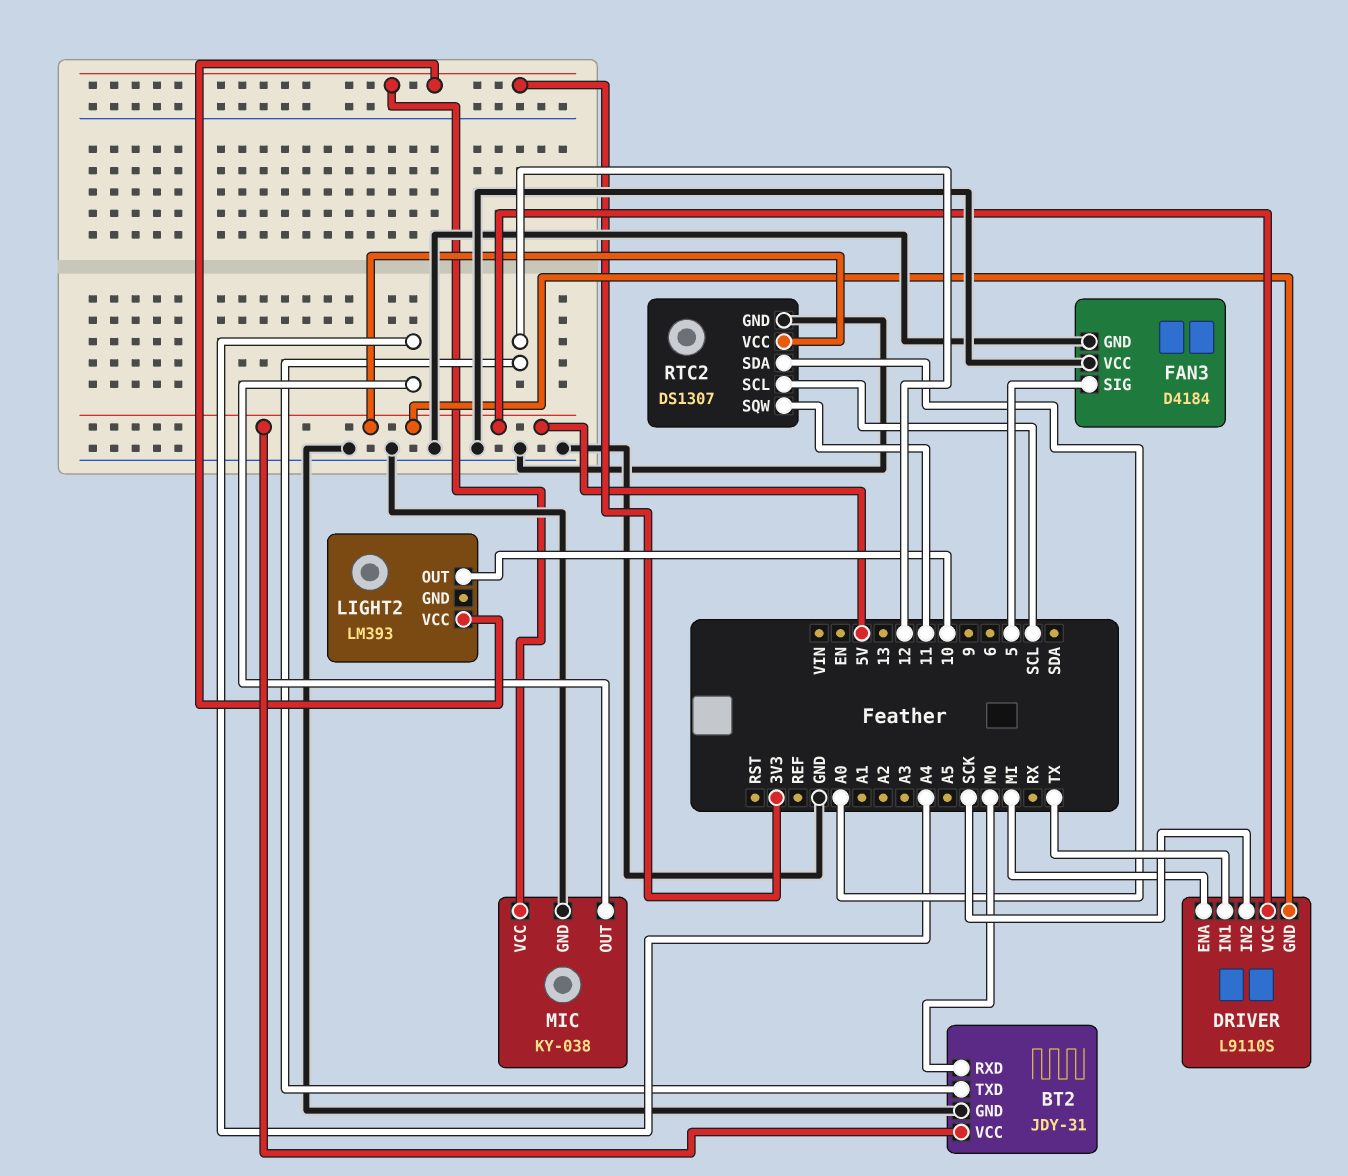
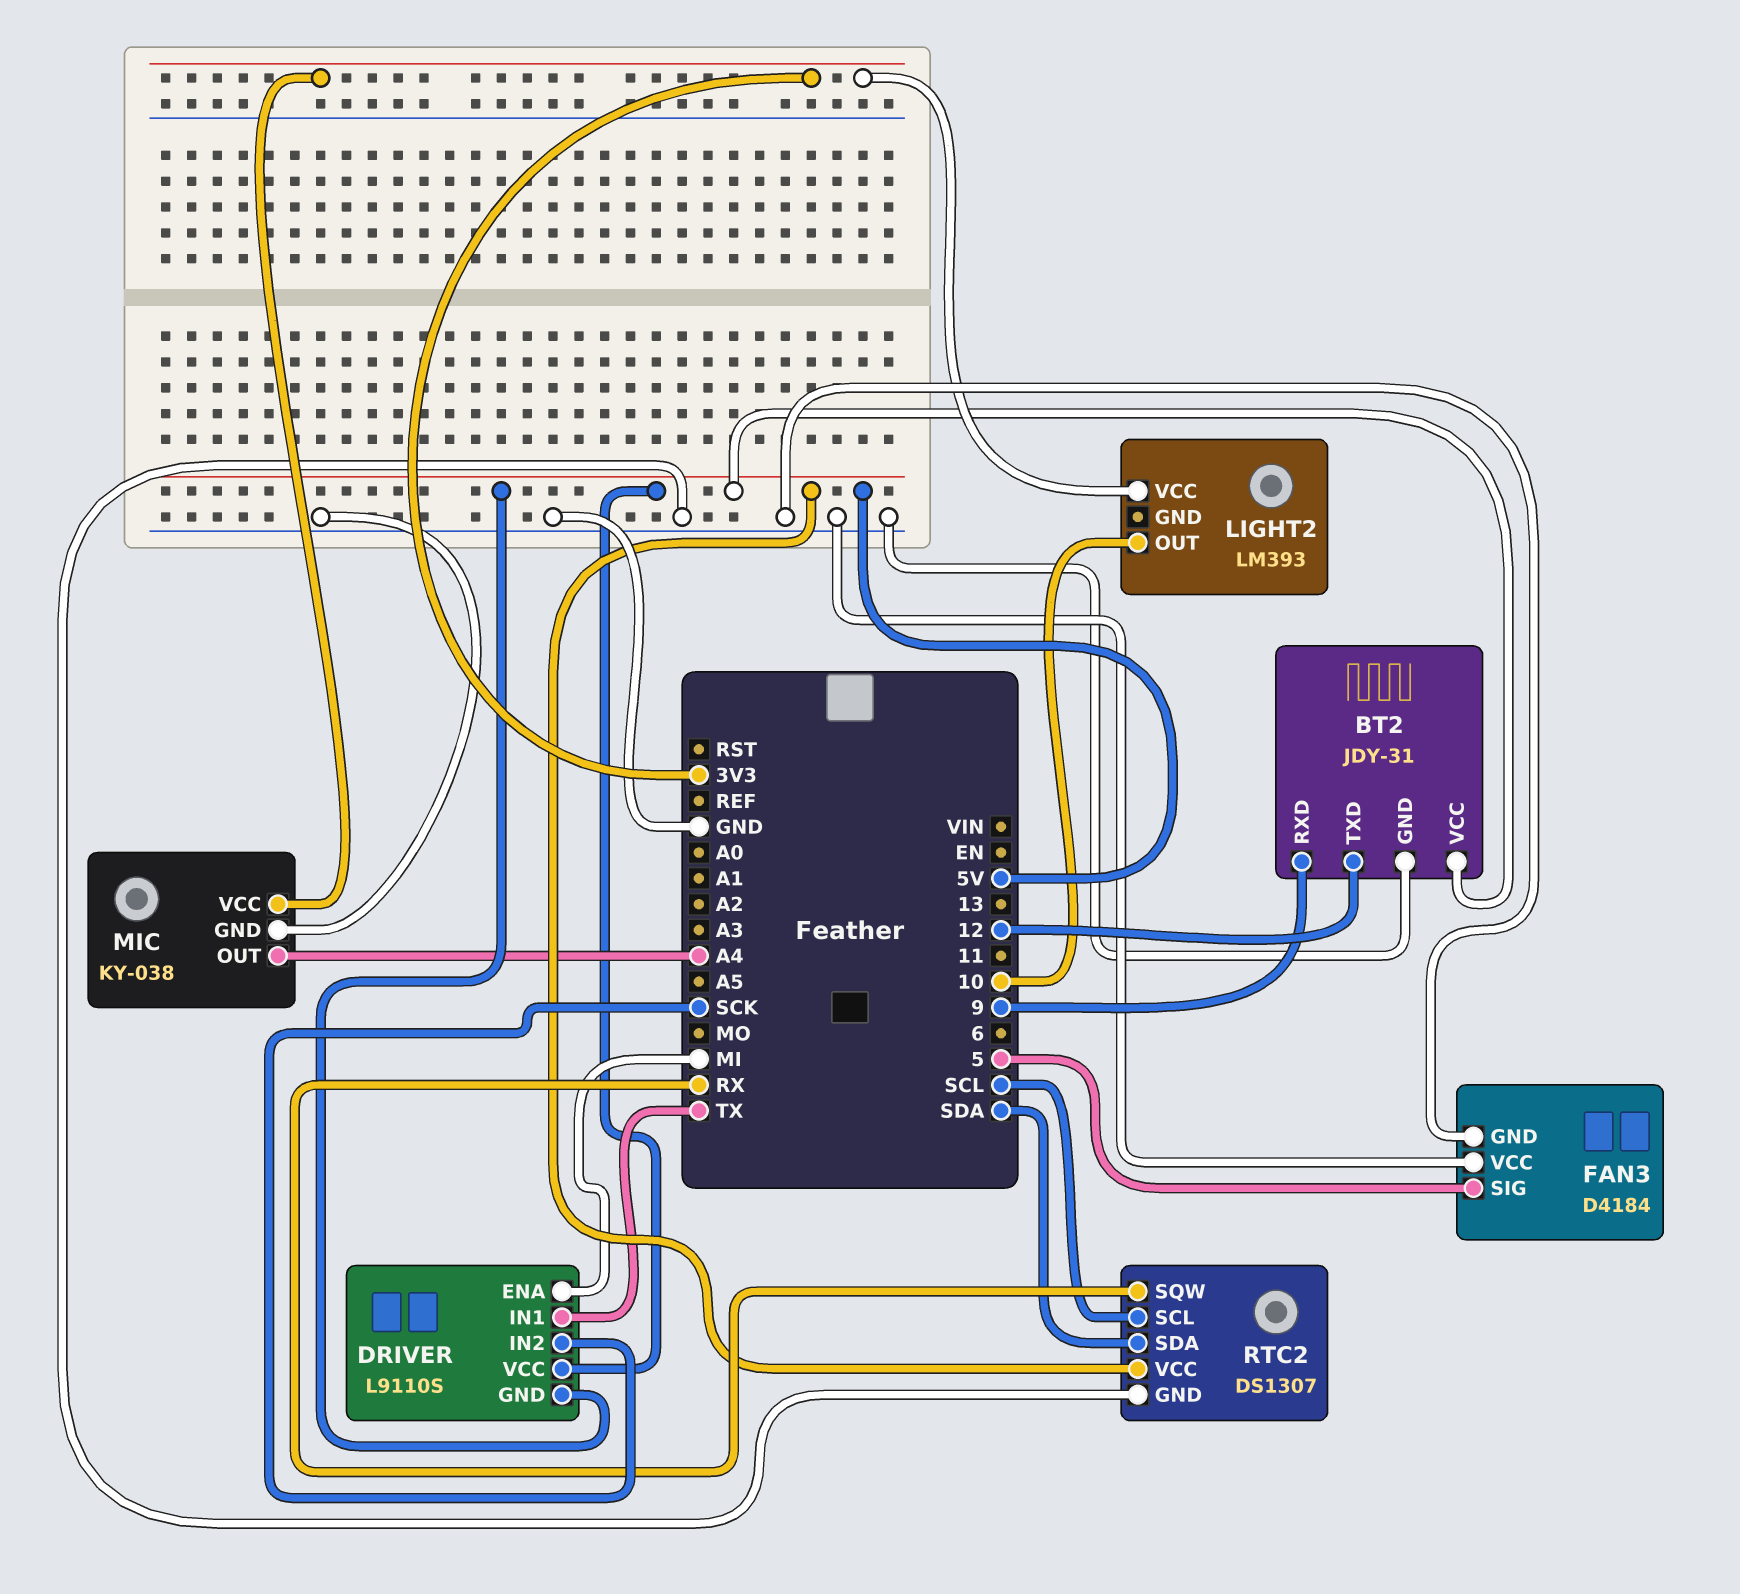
BT2 pin RXD: MO -> 9
RTC2 pin SDA: A0 -> SDA
RTC2 pin SQW: 11 -> RX

